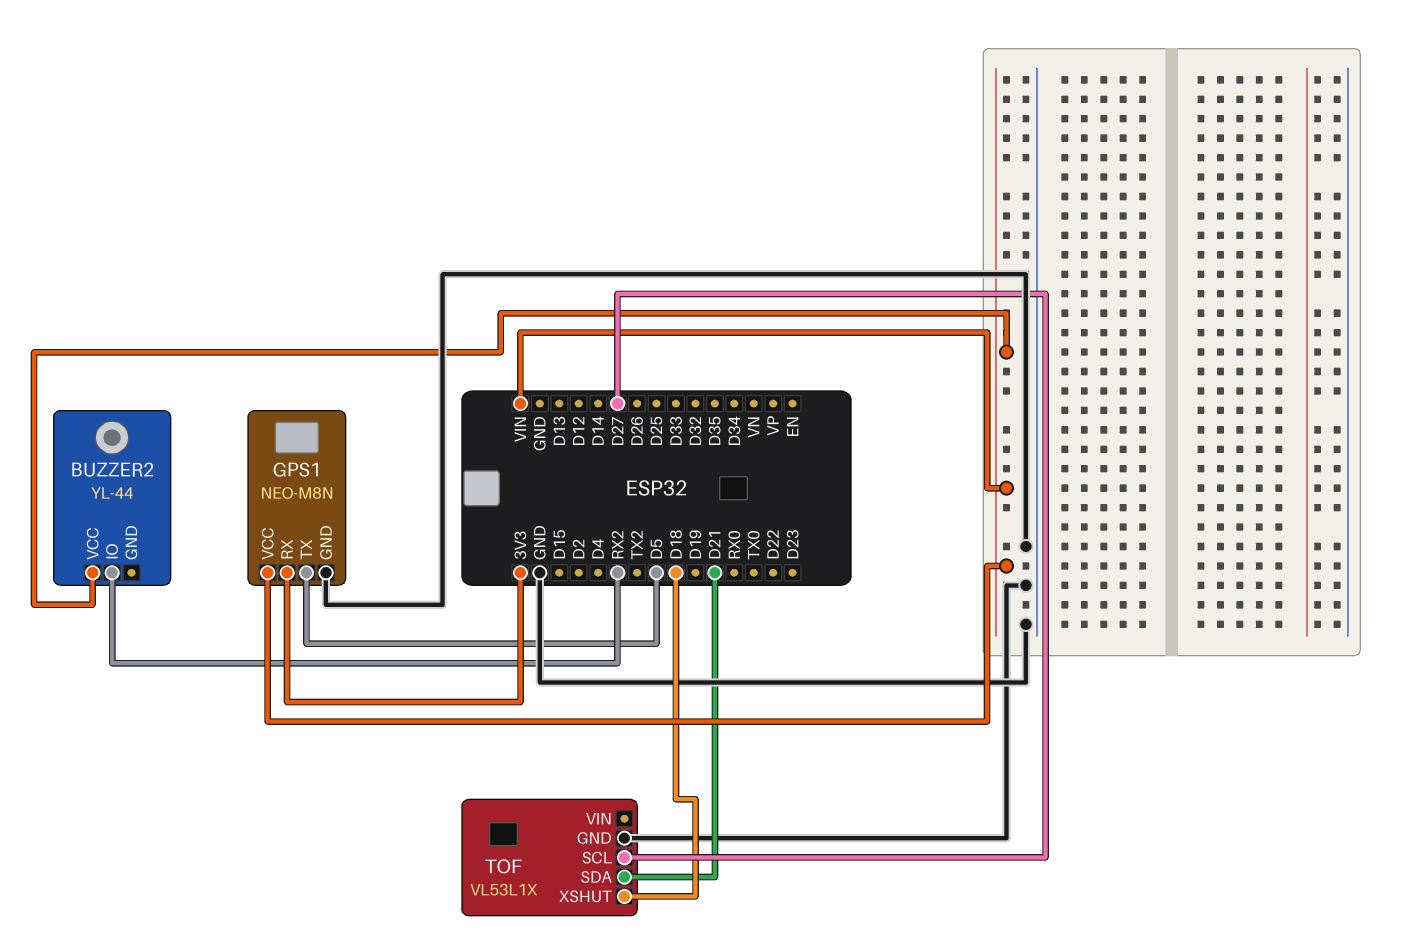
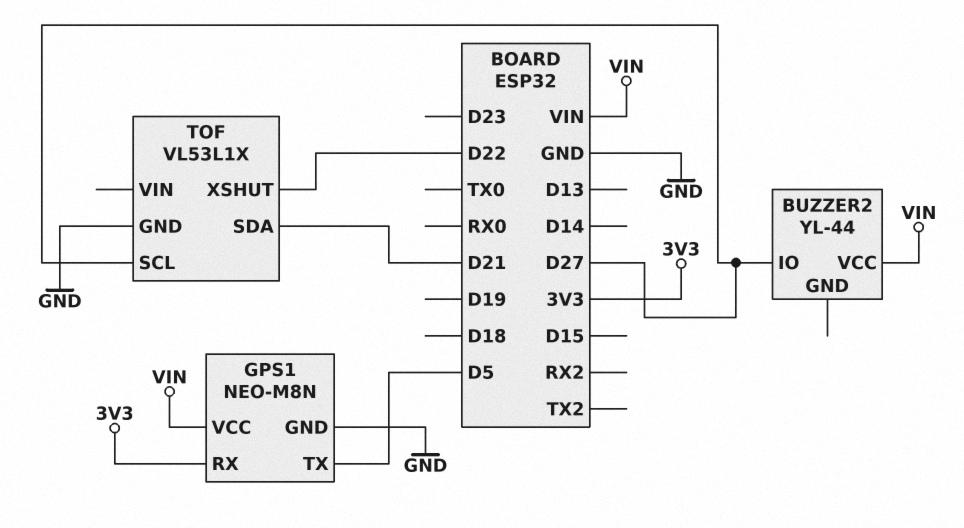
BUZZER2 pin IO: RX2 -> D27
TOF pin XSHUT: D18 -> D22

